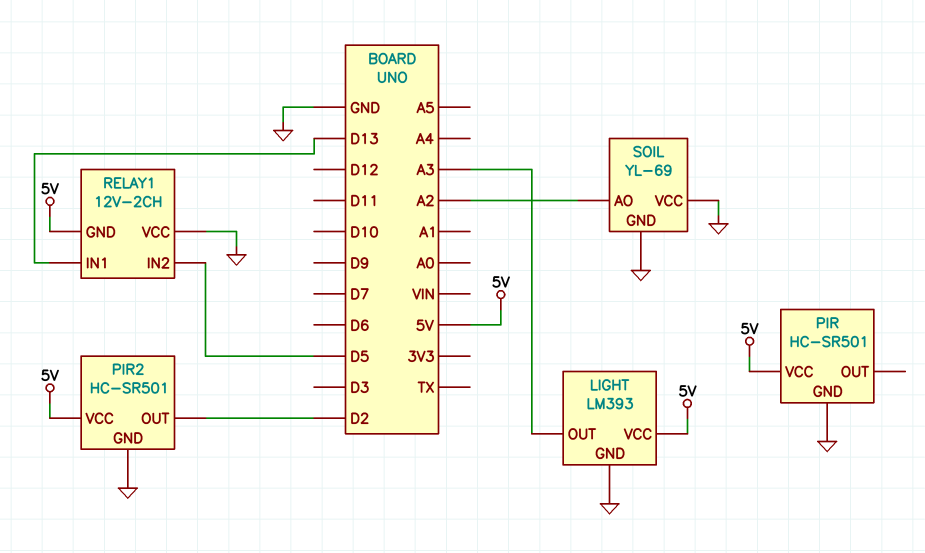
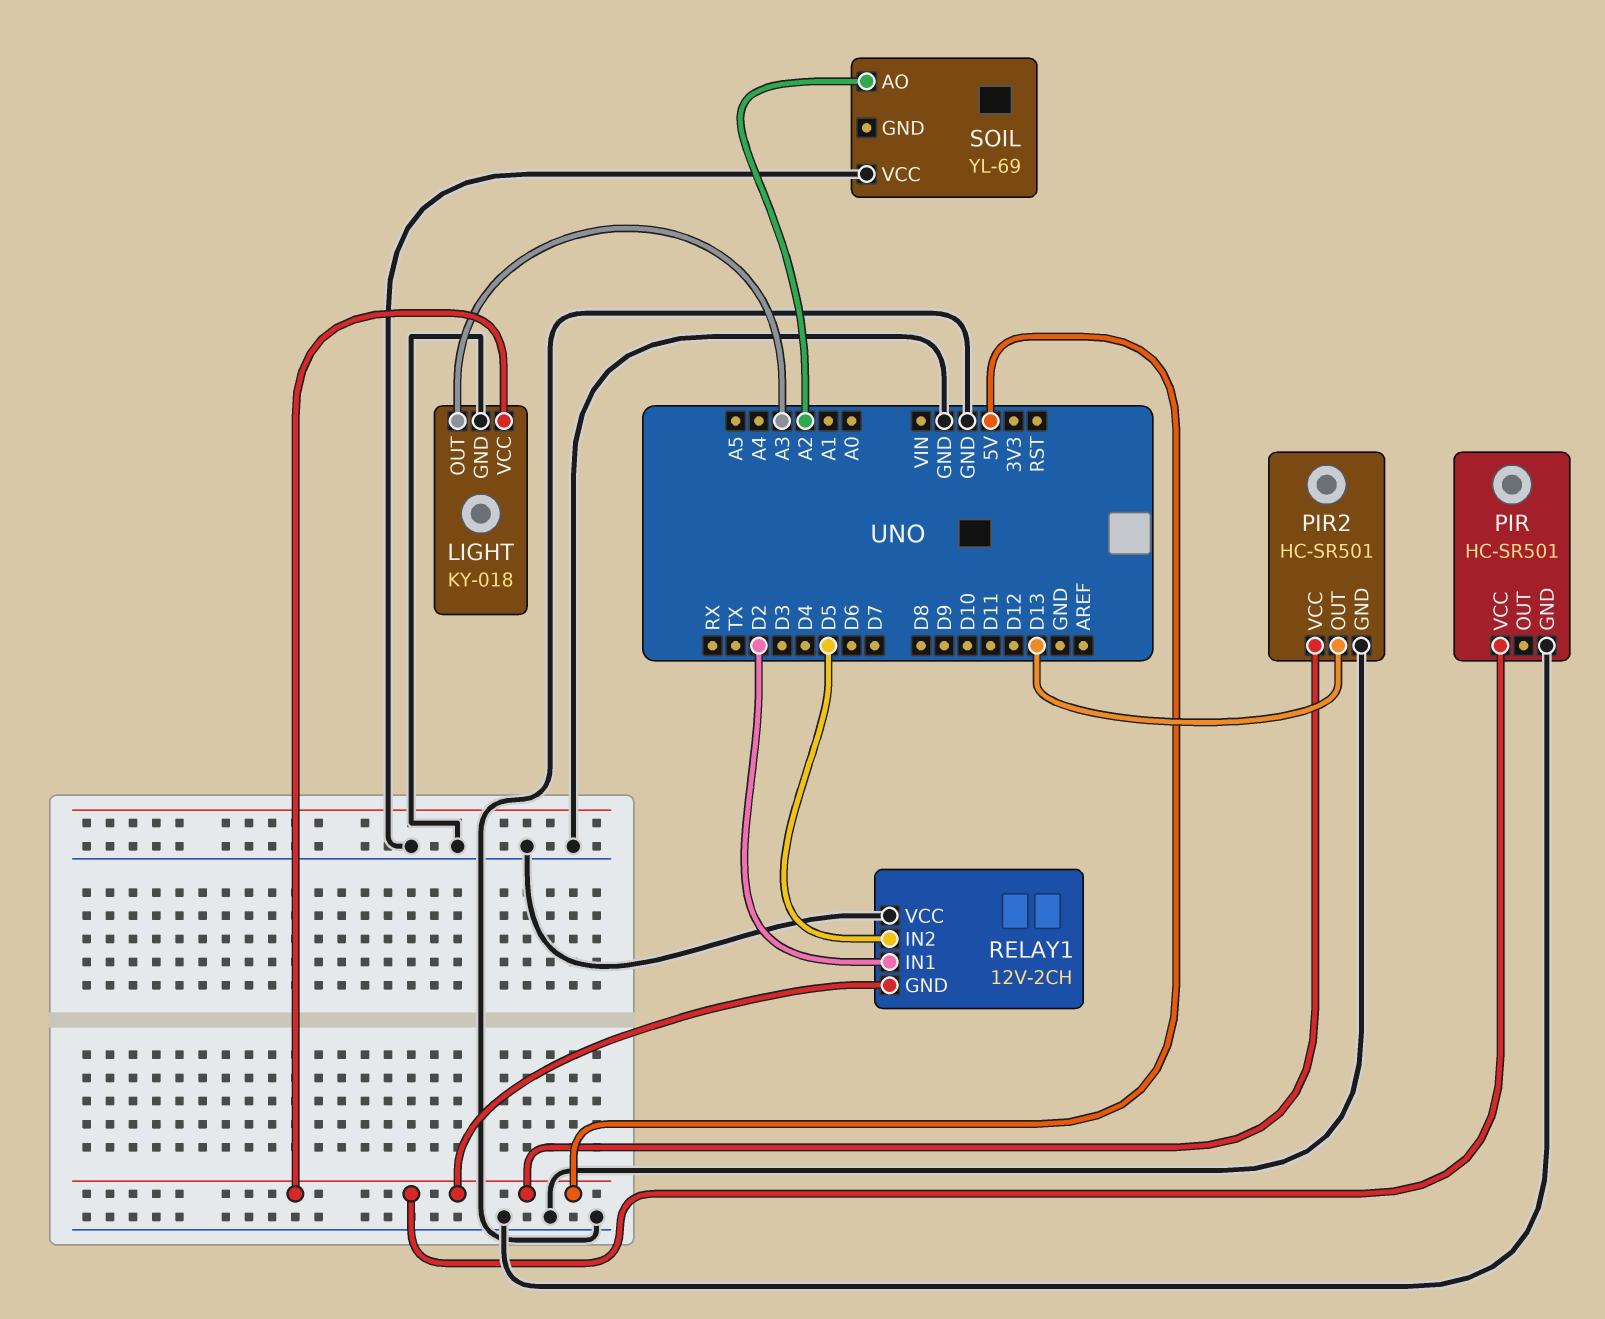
LIGHT: LM393 -> KY-018
PIR2 pin OUT: D2 -> D13
RELAY1 pin IN1: D13 -> D2
SOIL pin GND: GND -> none

